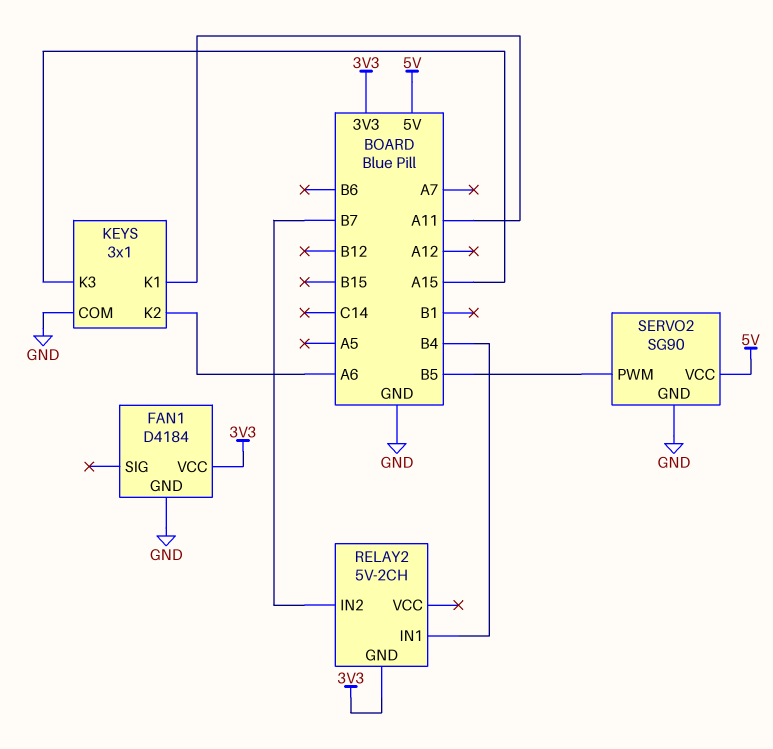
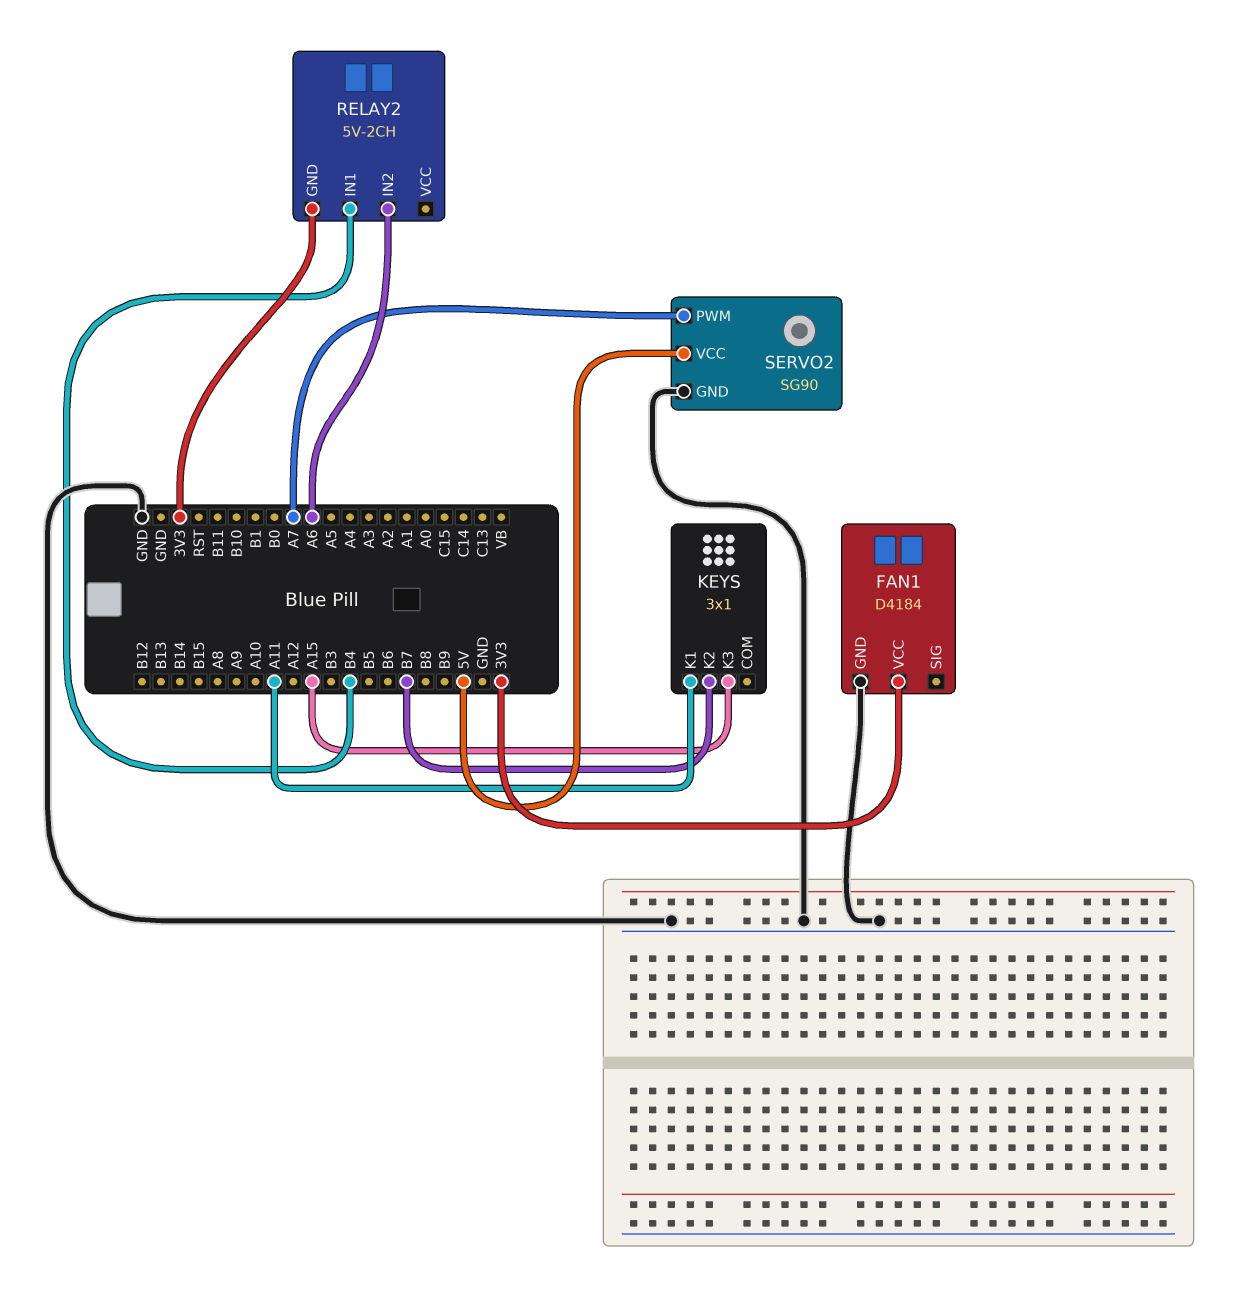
KEYS pin COM: GND -> none
KEYS pin K2: A6 -> B7
RELAY2 pin IN2: B7 -> A6
SERVO2 pin PWM: B5 -> A7

